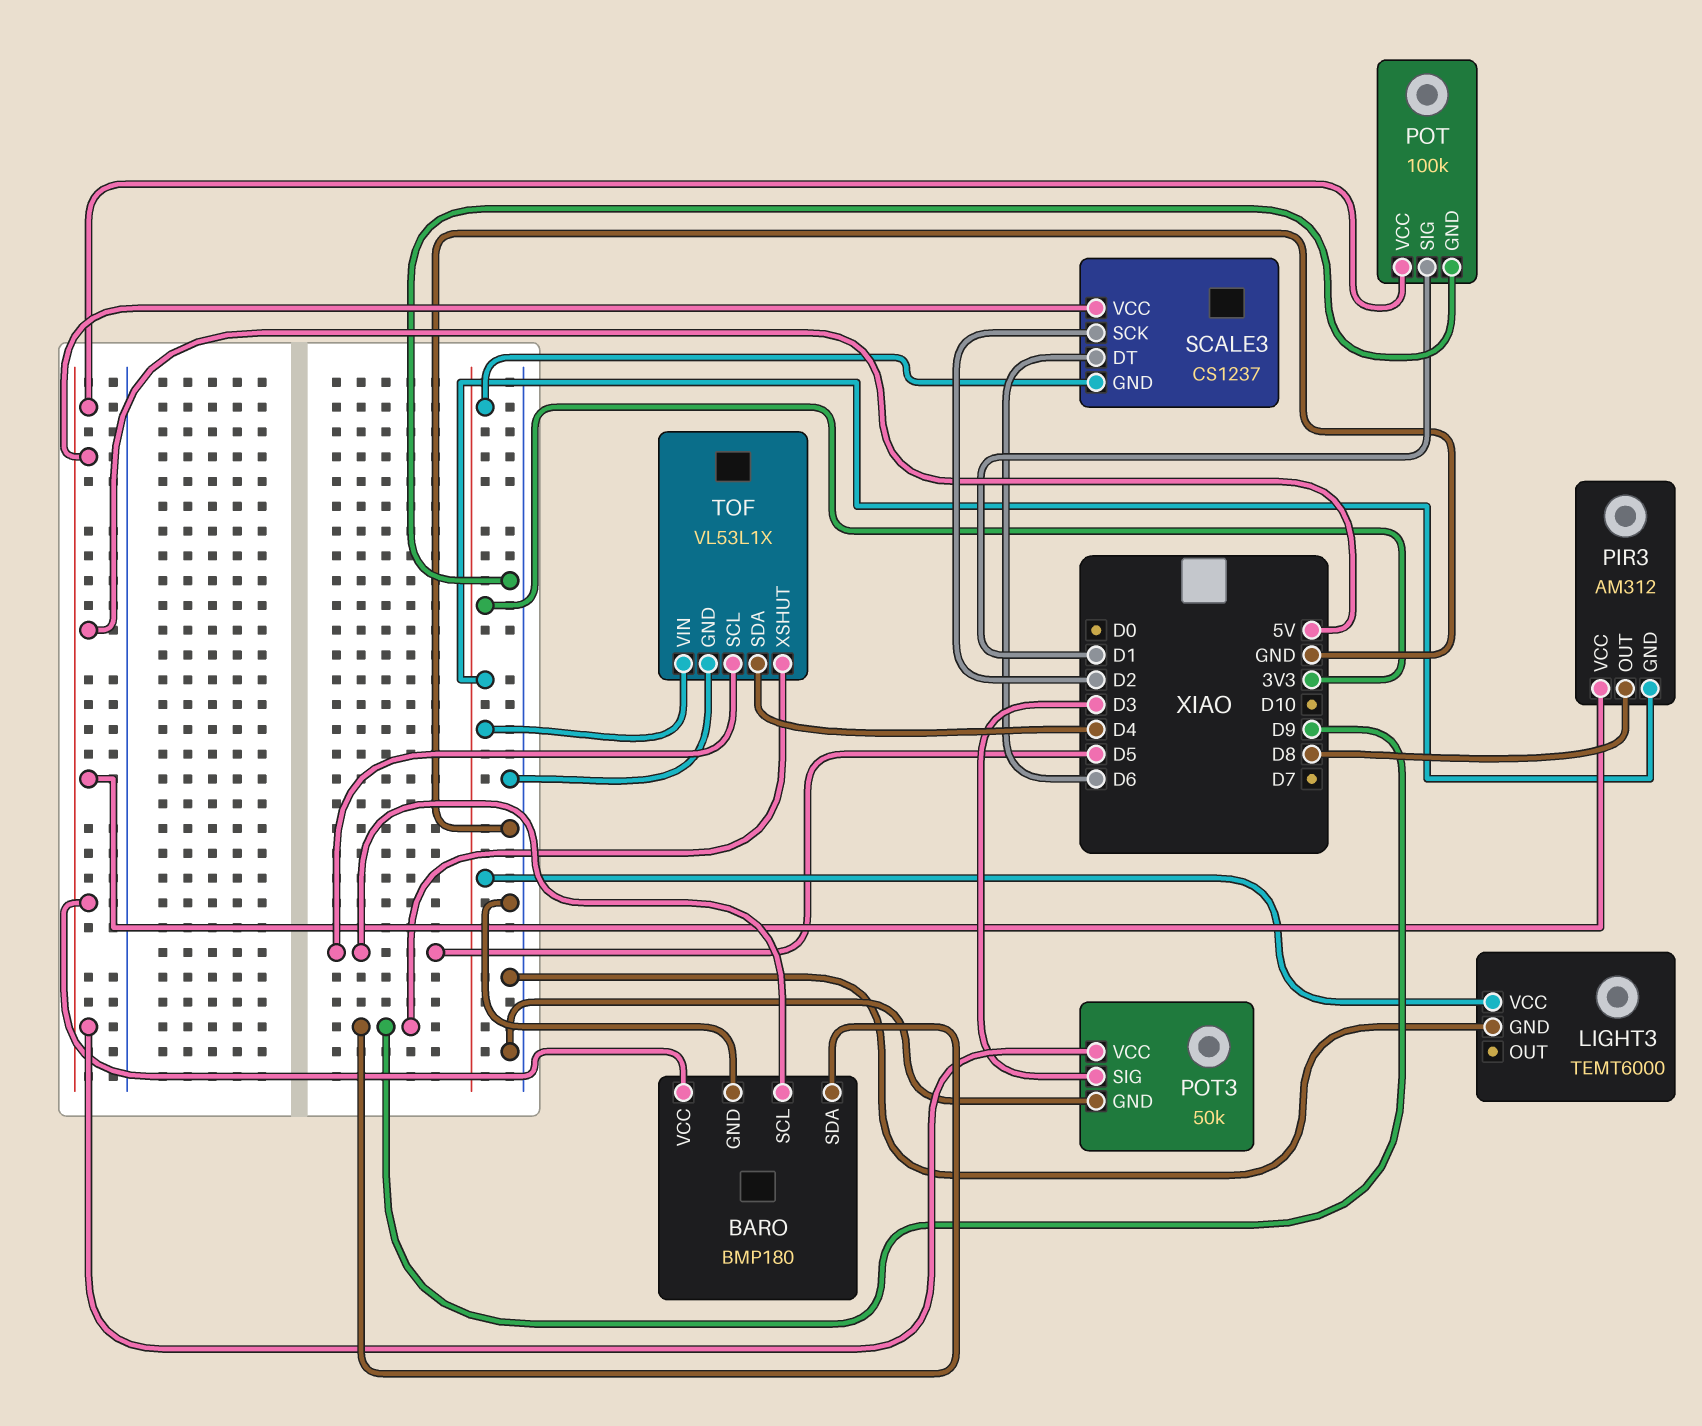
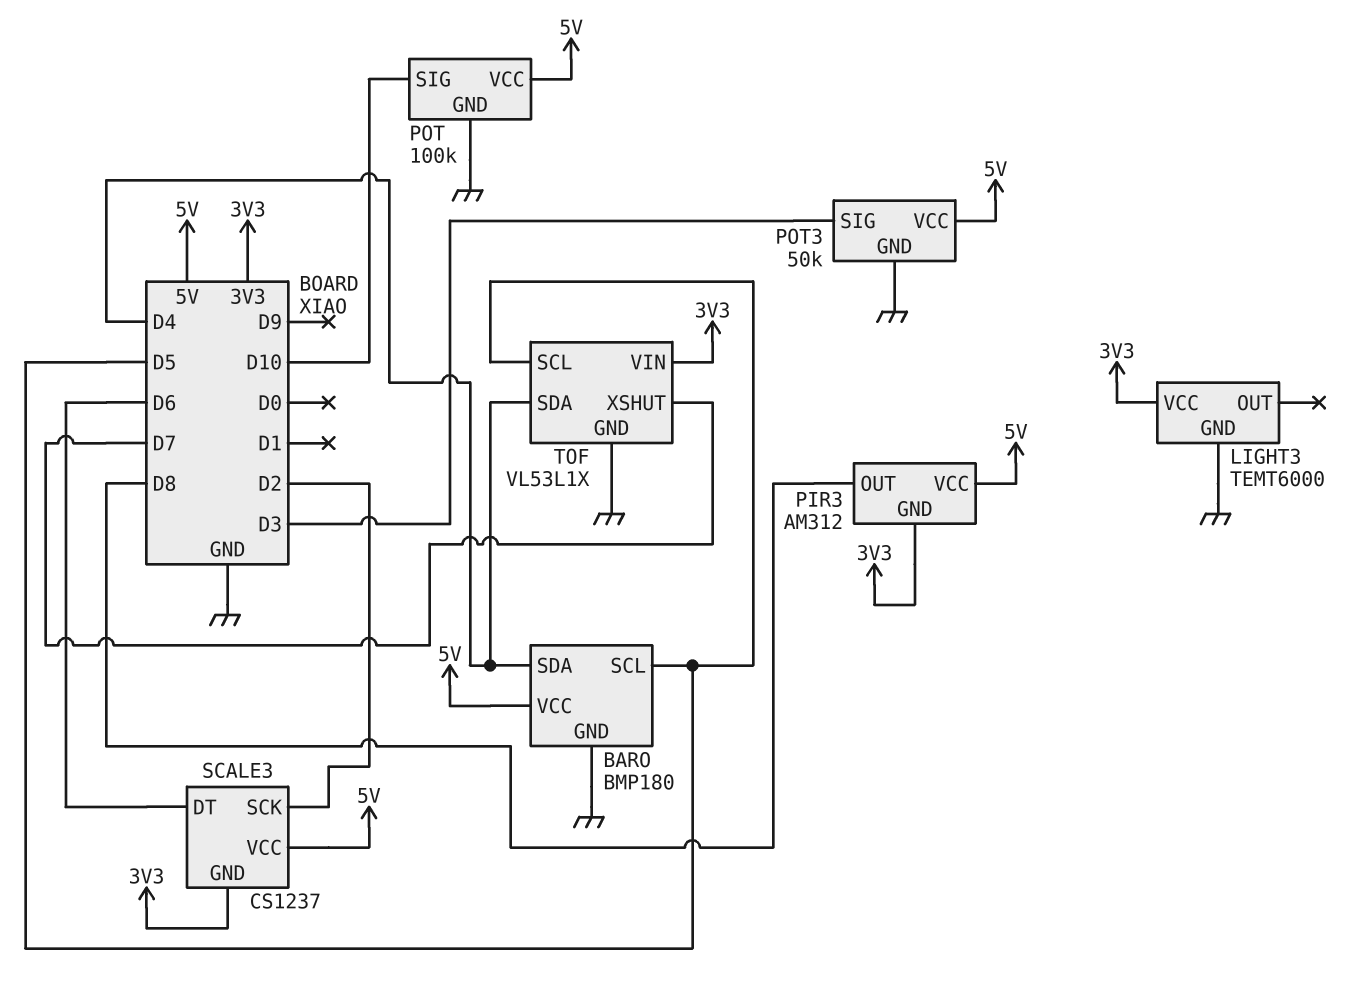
BARO pin SDA: D9 -> D4
POT pin SIG: D1 -> D10
TOF pin XSHUT: D9 -> D7

